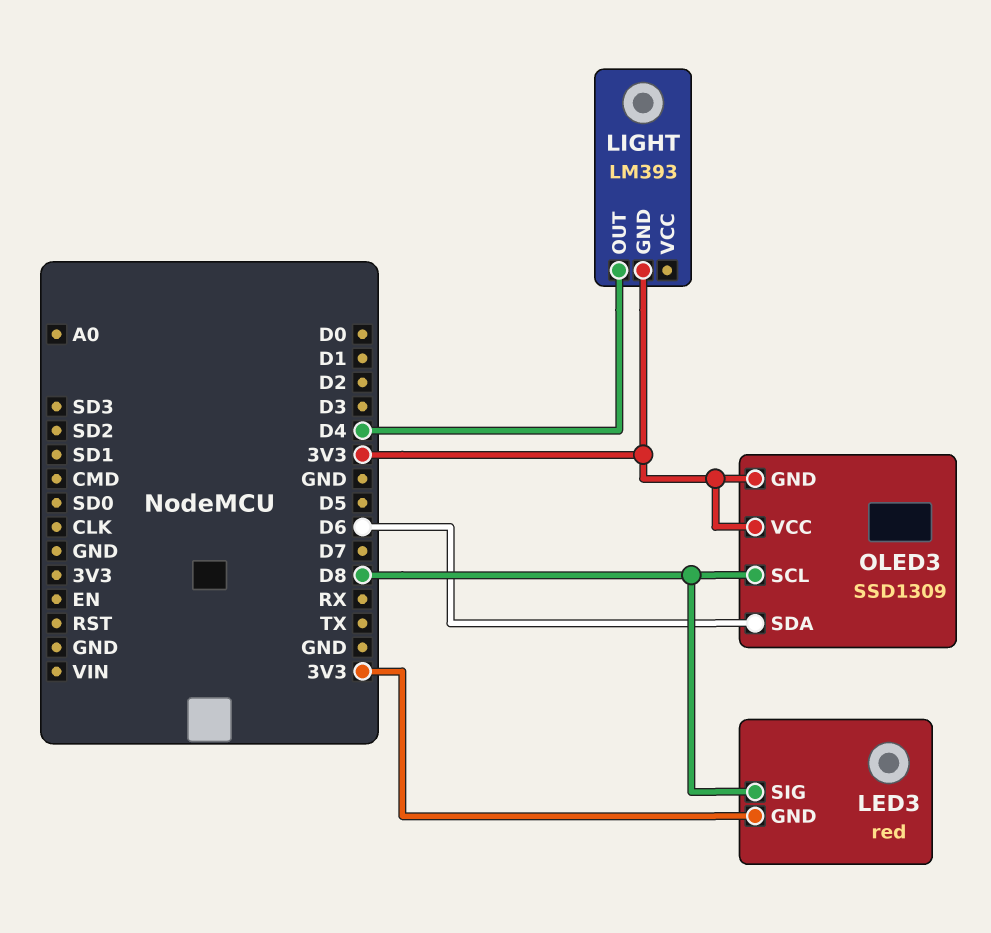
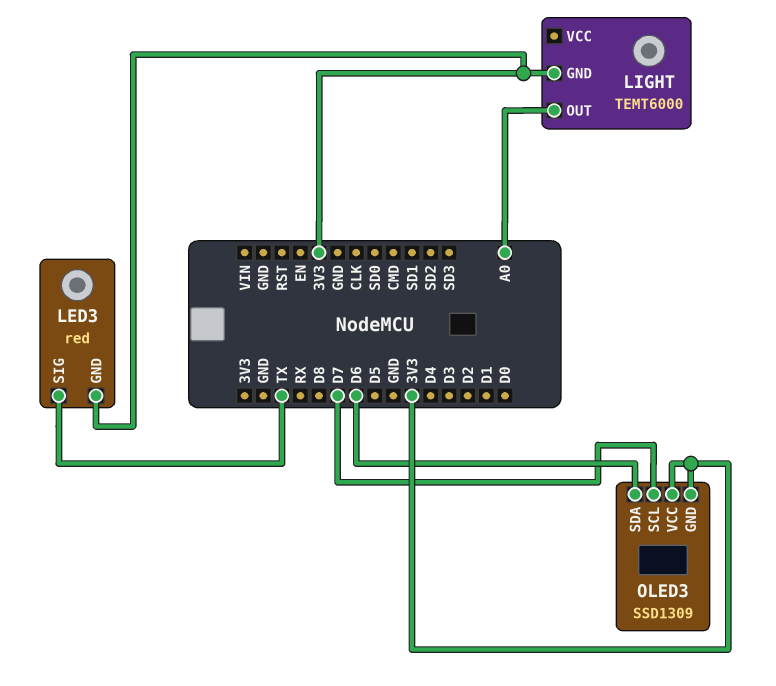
LED3 pin SIG: D8 -> TX
LIGHT: LM393 -> TEMT6000
LIGHT pin OUT: D4 -> A0
OLED3 pin SCL: D8 -> D7

